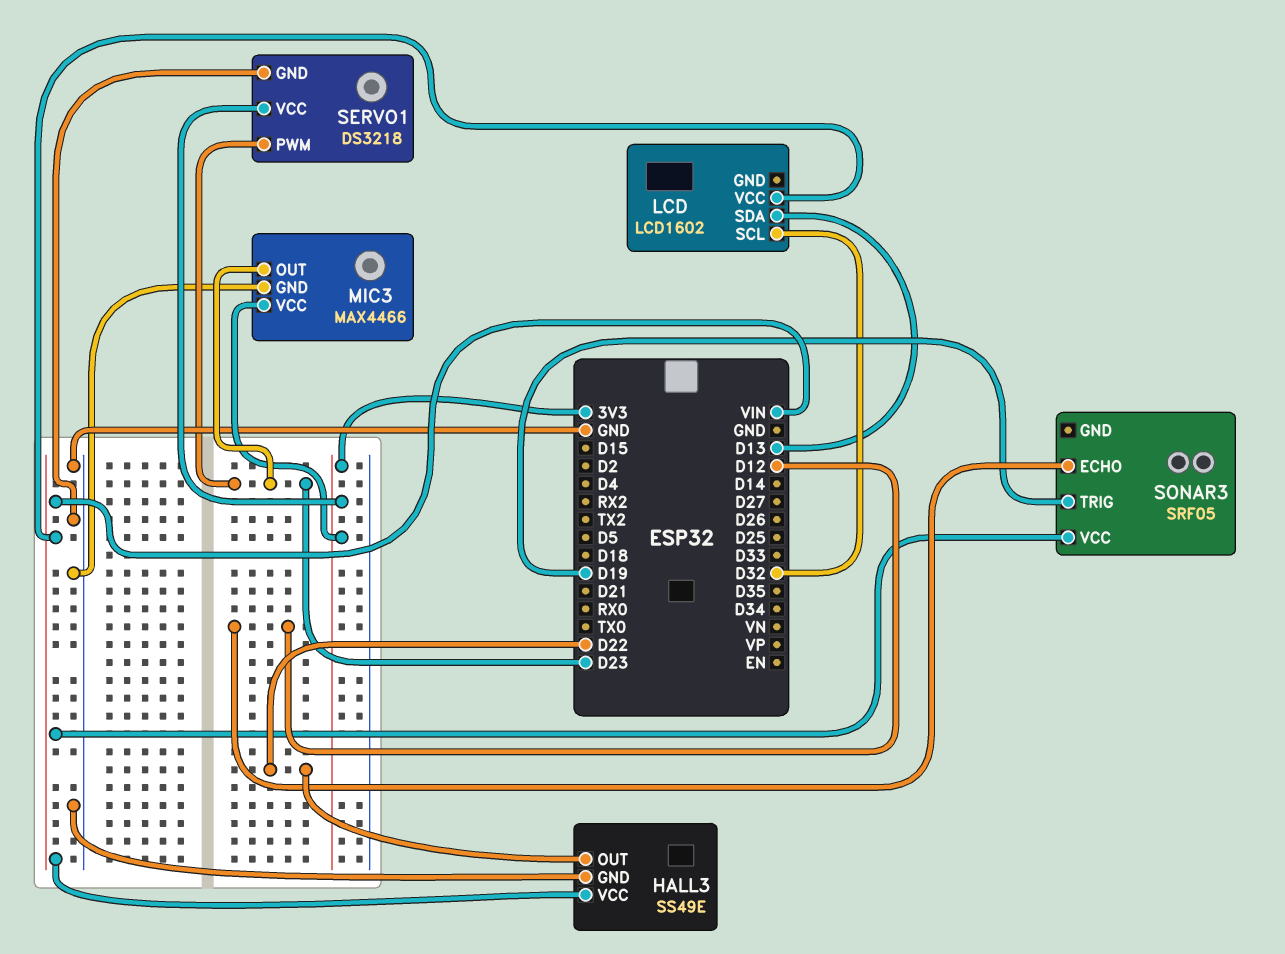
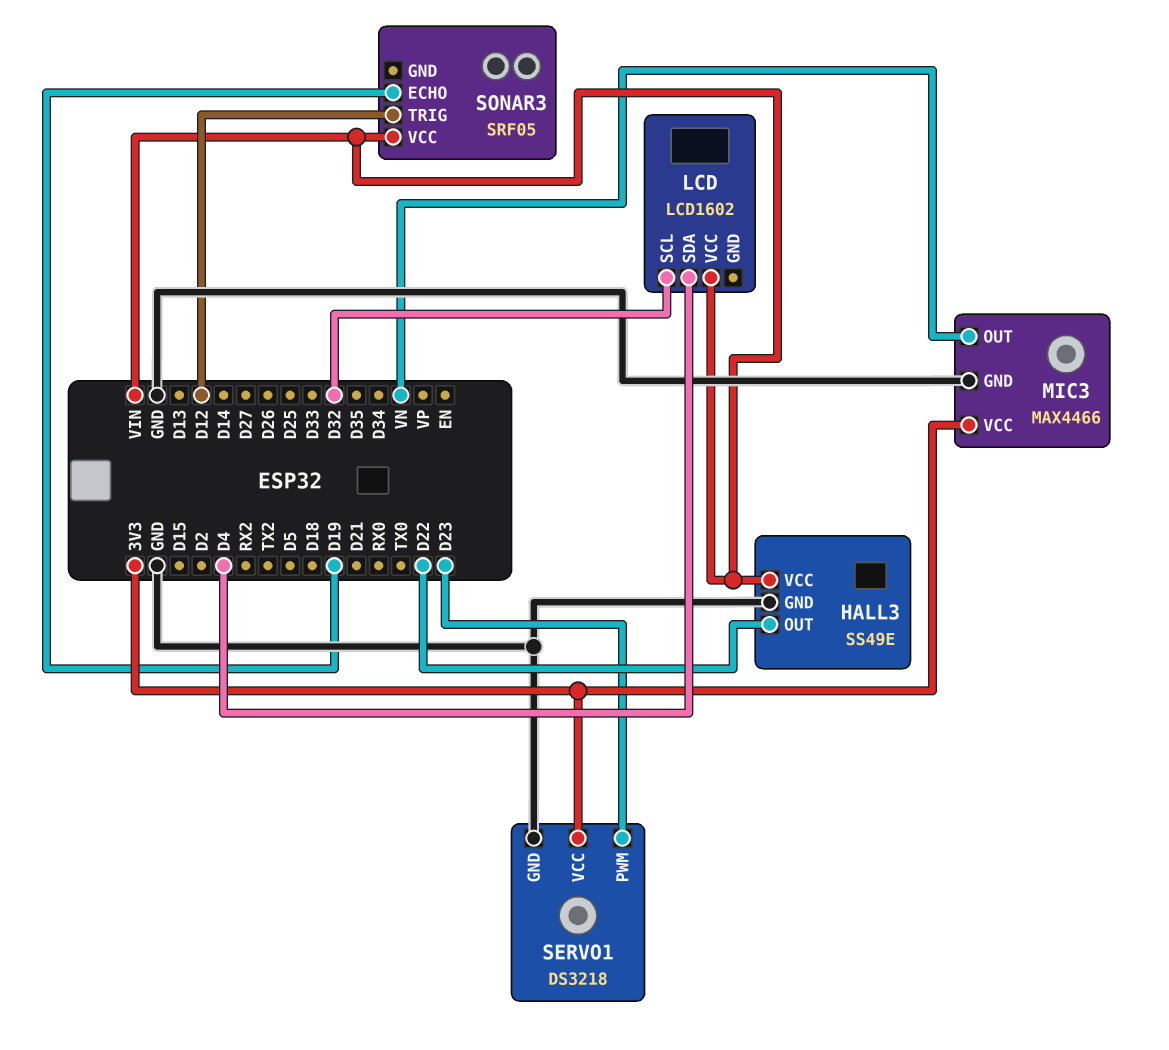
LCD pin SDA: D13 -> D4
MIC3 pin OUT: D23 -> VN
SONAR3 pin ECHO: D12 -> D19
SONAR3 pin TRIG: D19 -> D12

